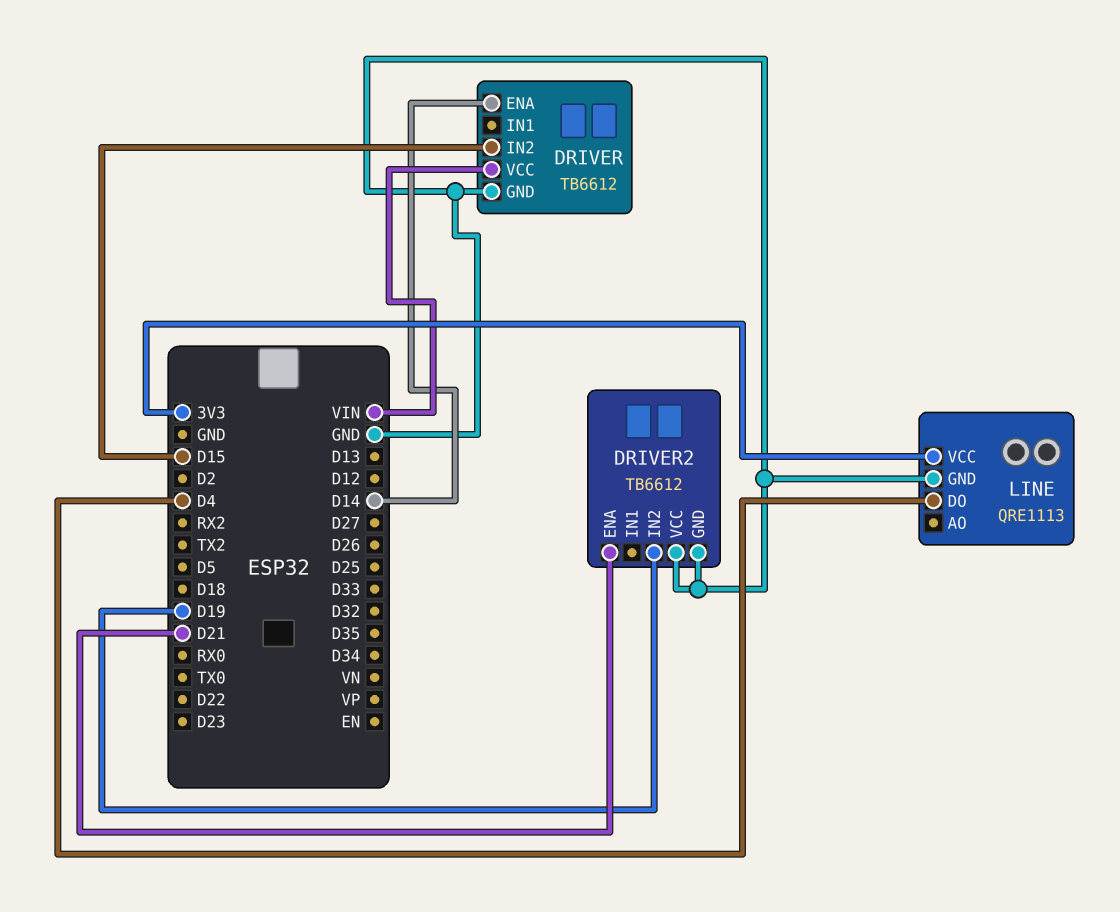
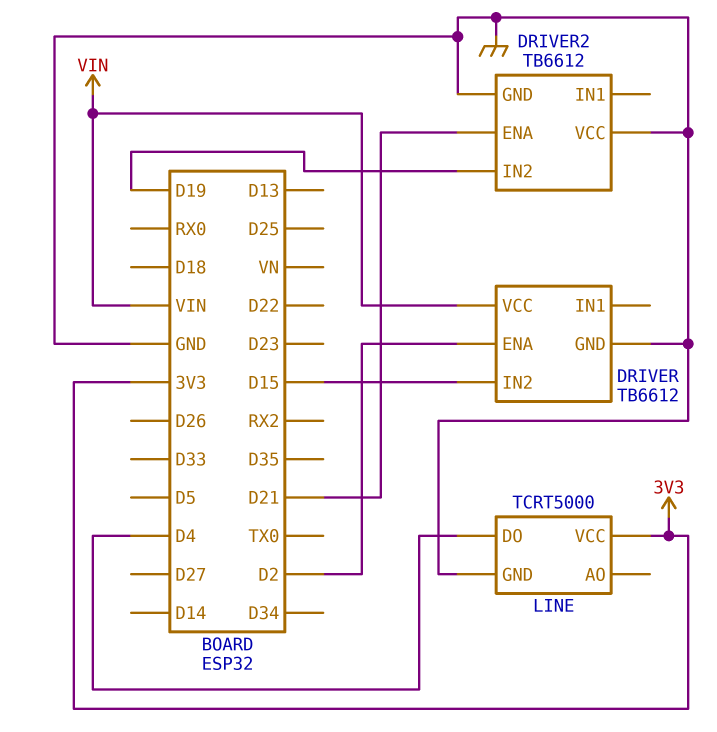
DRIVER pin ENA: D14 -> D2
LINE: QRE1113 -> TCRT5000

